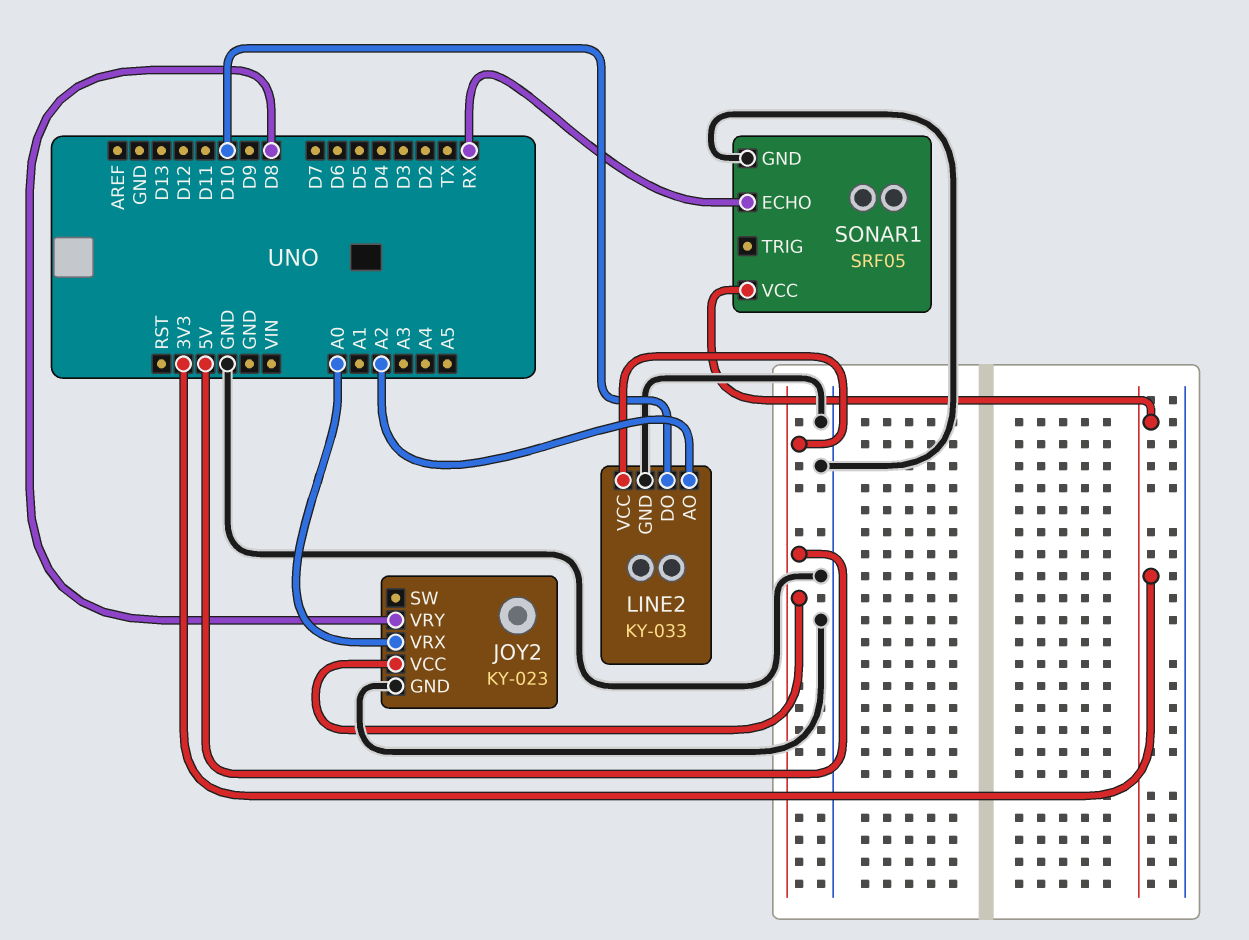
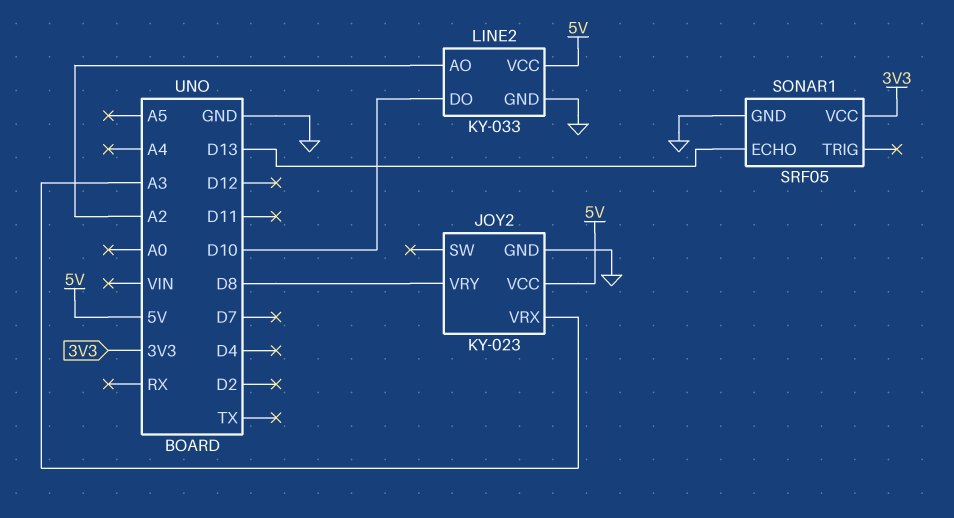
JOY2 pin VRX: A0 -> A3
SONAR1 pin ECHO: RX -> D13

